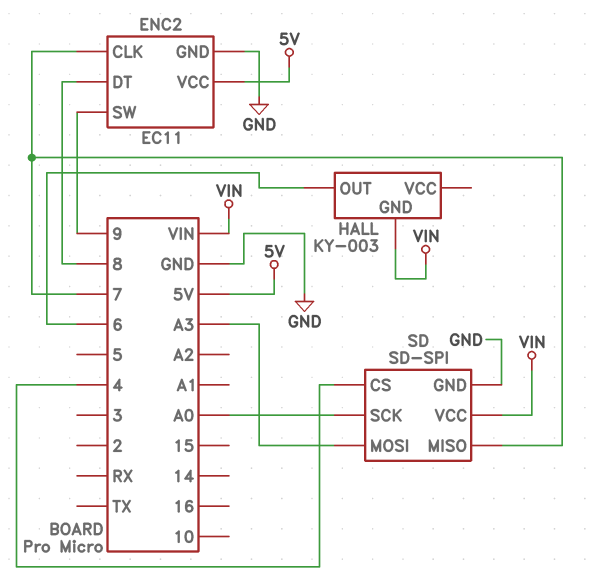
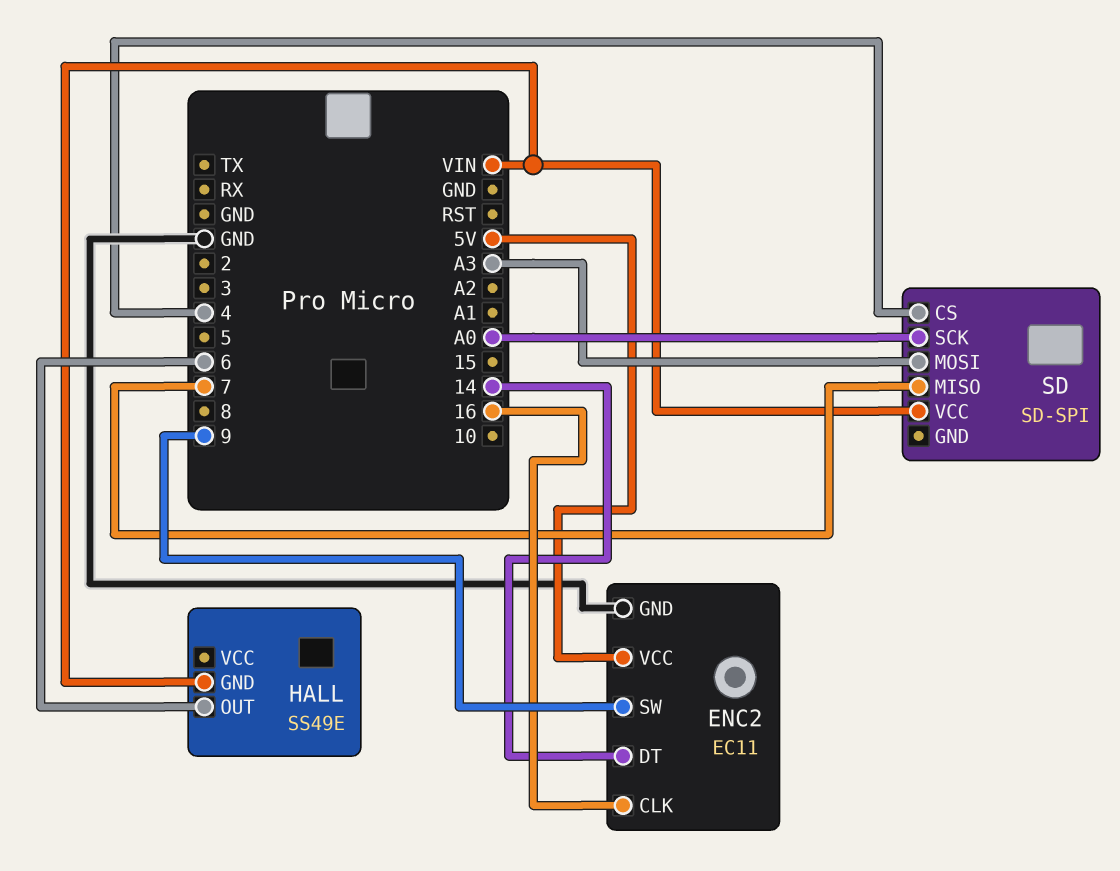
ENC2 pin CLK: 7 -> 16
ENC2 pin DT: 8 -> 14
HALL: KY-003 -> SS49E
SD pin GND: GND -> none

